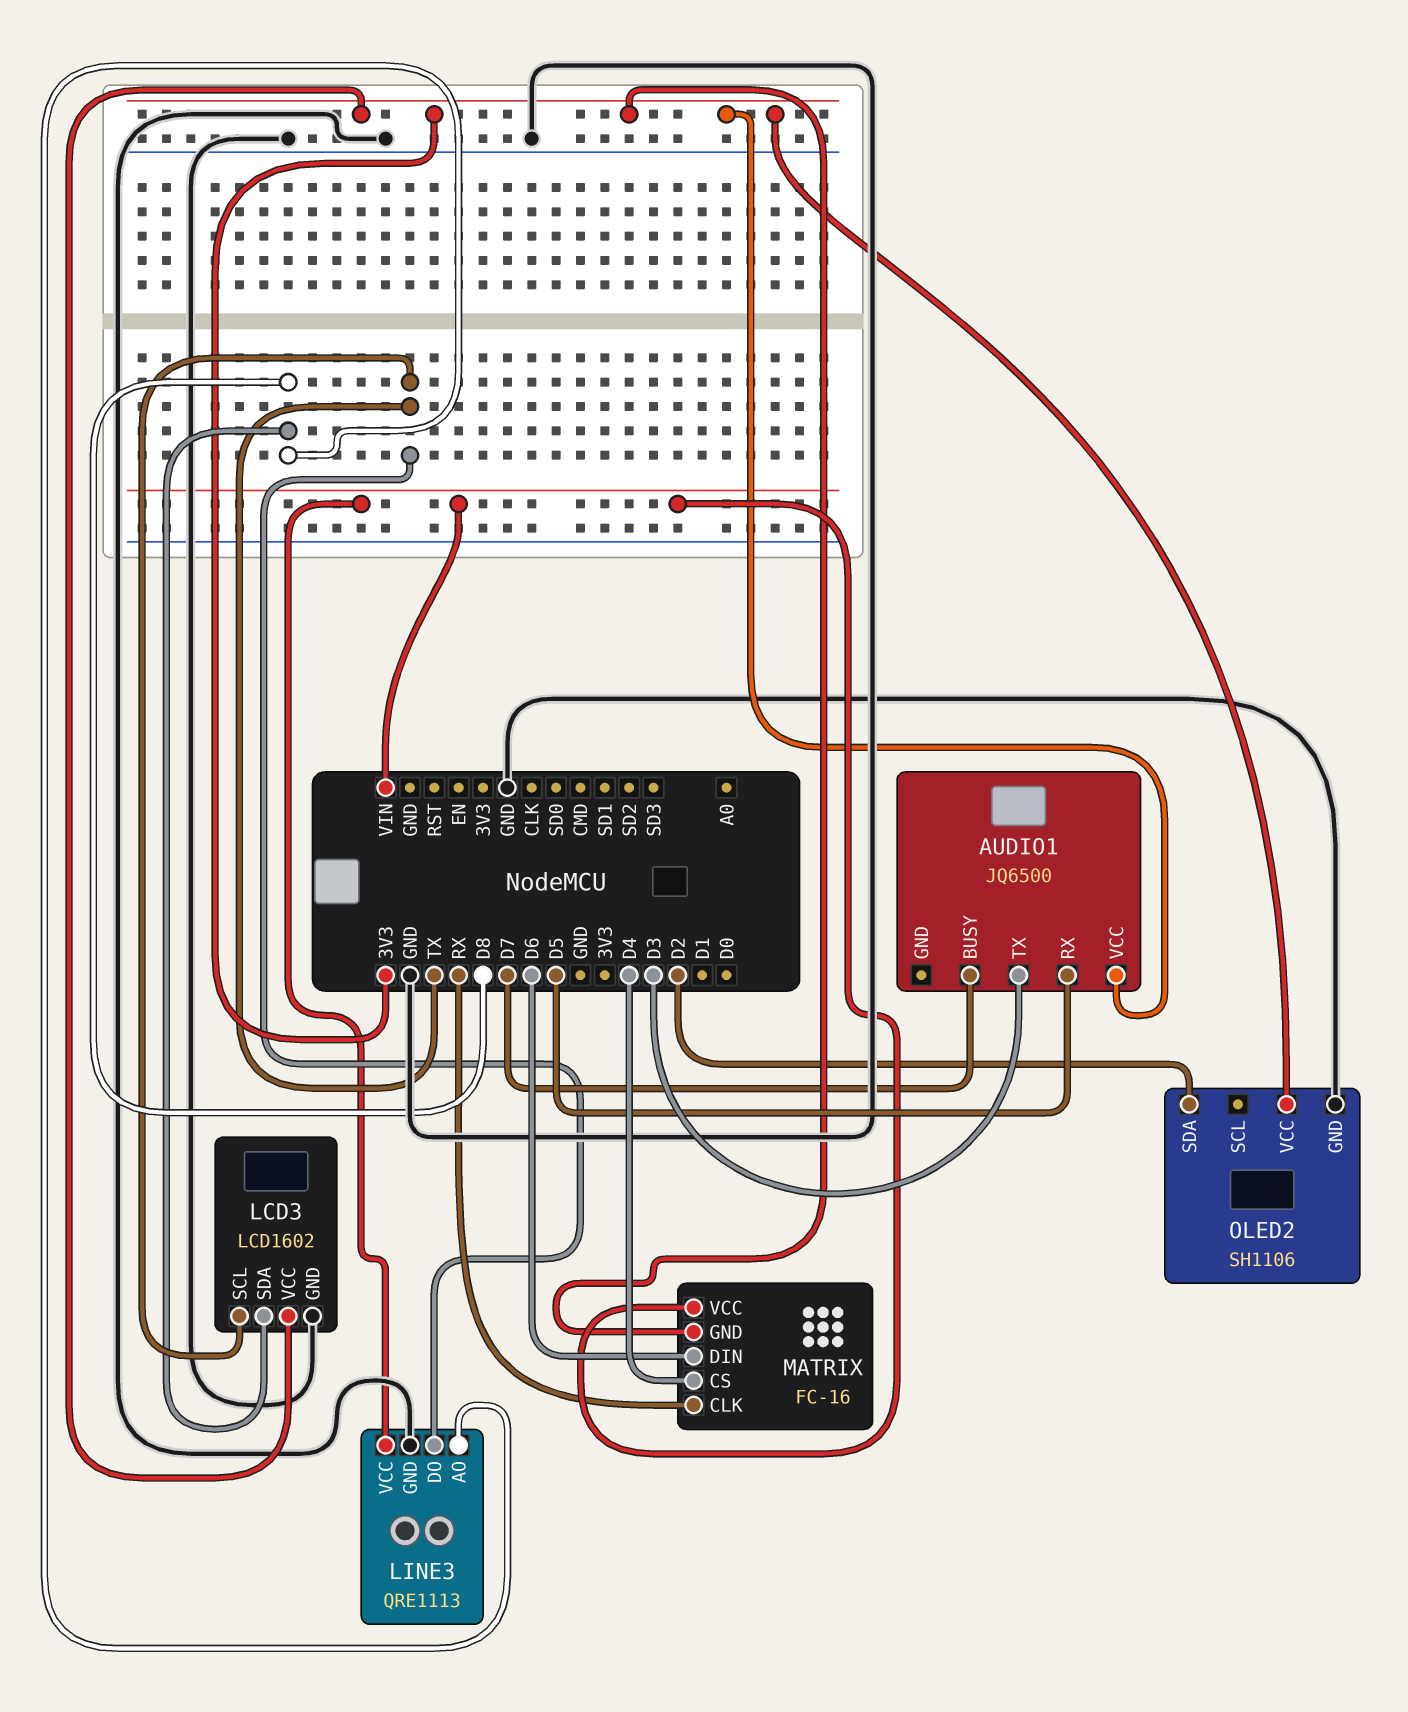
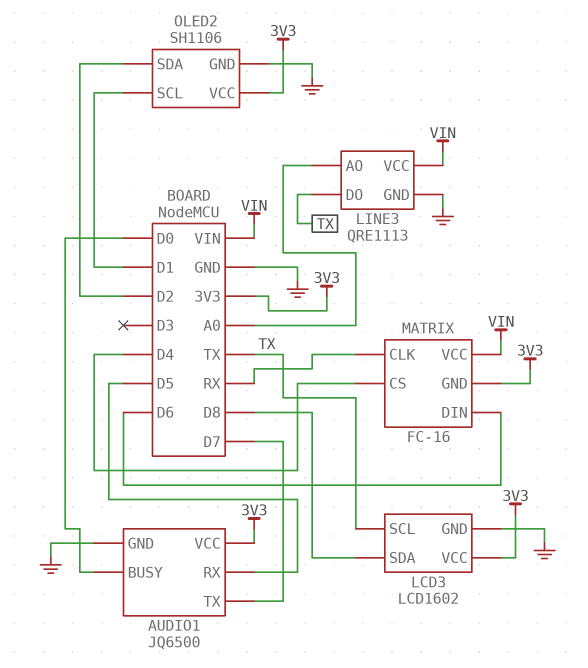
AUDIO1 pin BUSY: D7 -> D0
AUDIO1 pin GND: none -> GND
AUDIO1 pin TX: D3 -> D7
LINE3 pin AO: D8 -> A0
OLED2 pin SCL: none -> D1

